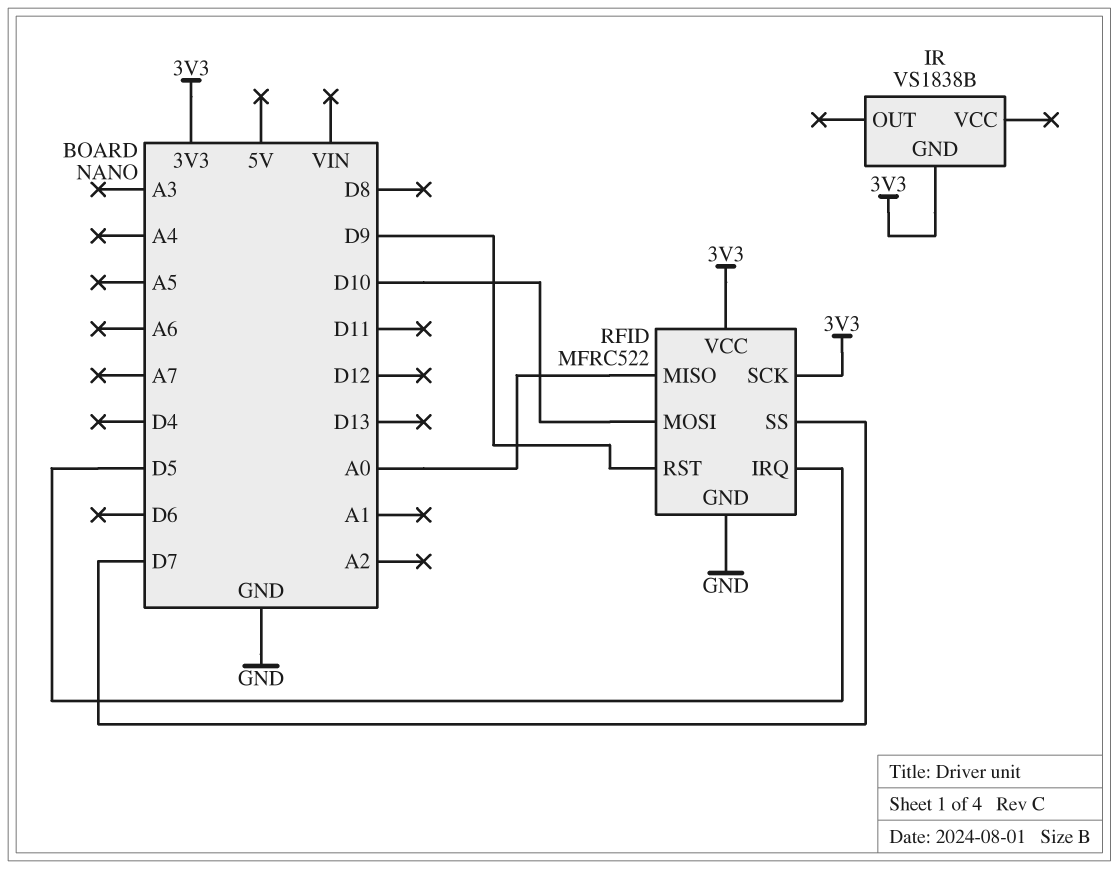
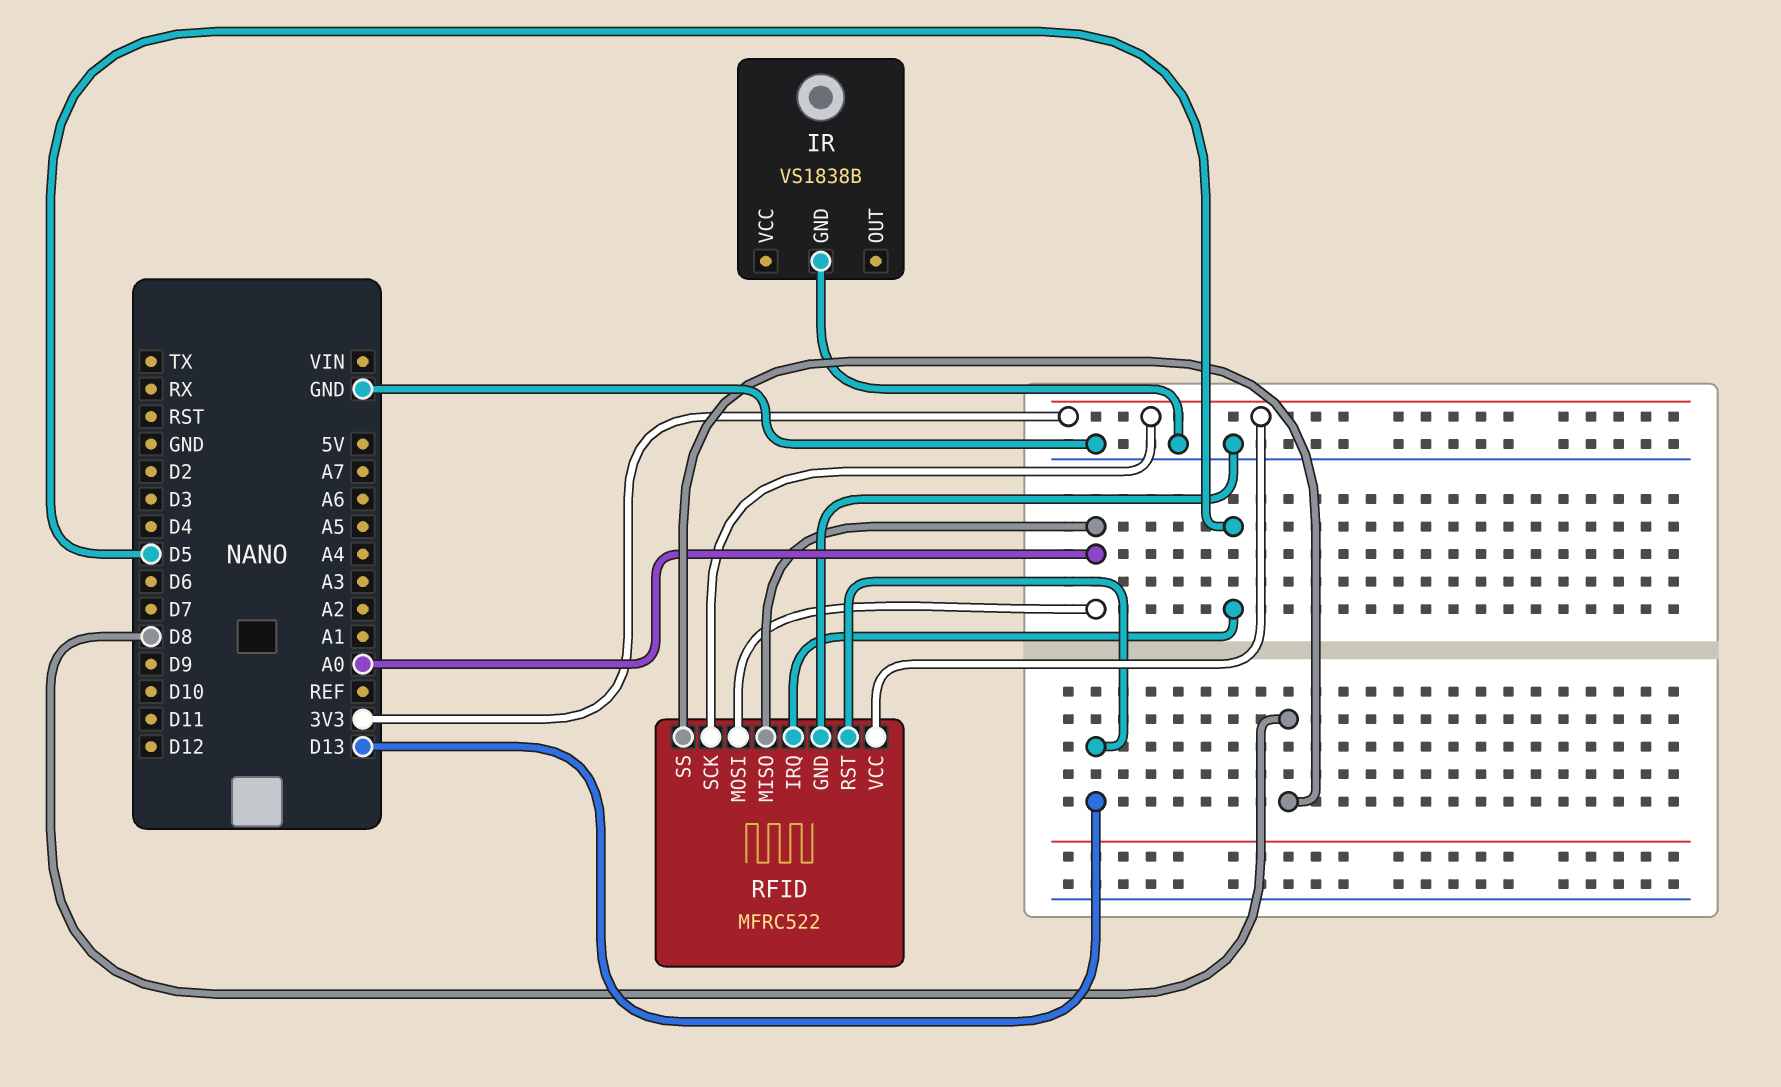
IR pin GND: 3V3 -> GND
RFID pin MOSI: D10 -> A0
RFID pin RST: D9 -> D13
RFID pin SS: D7 -> D8

